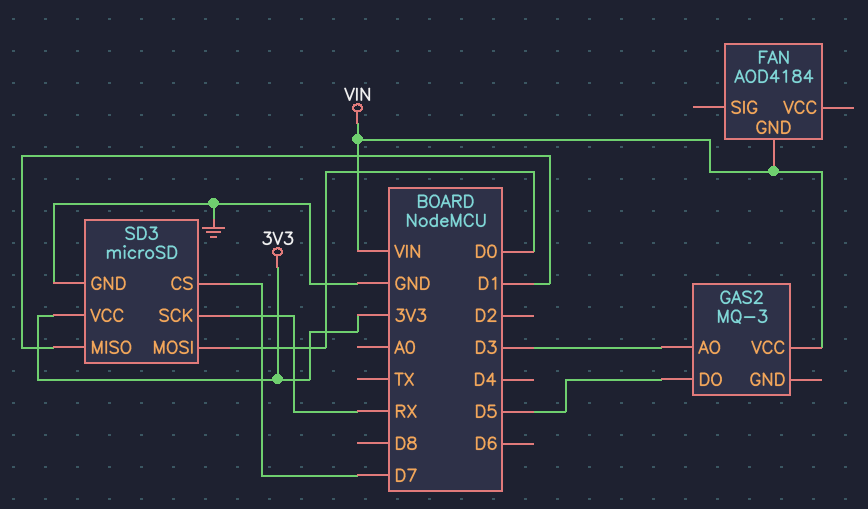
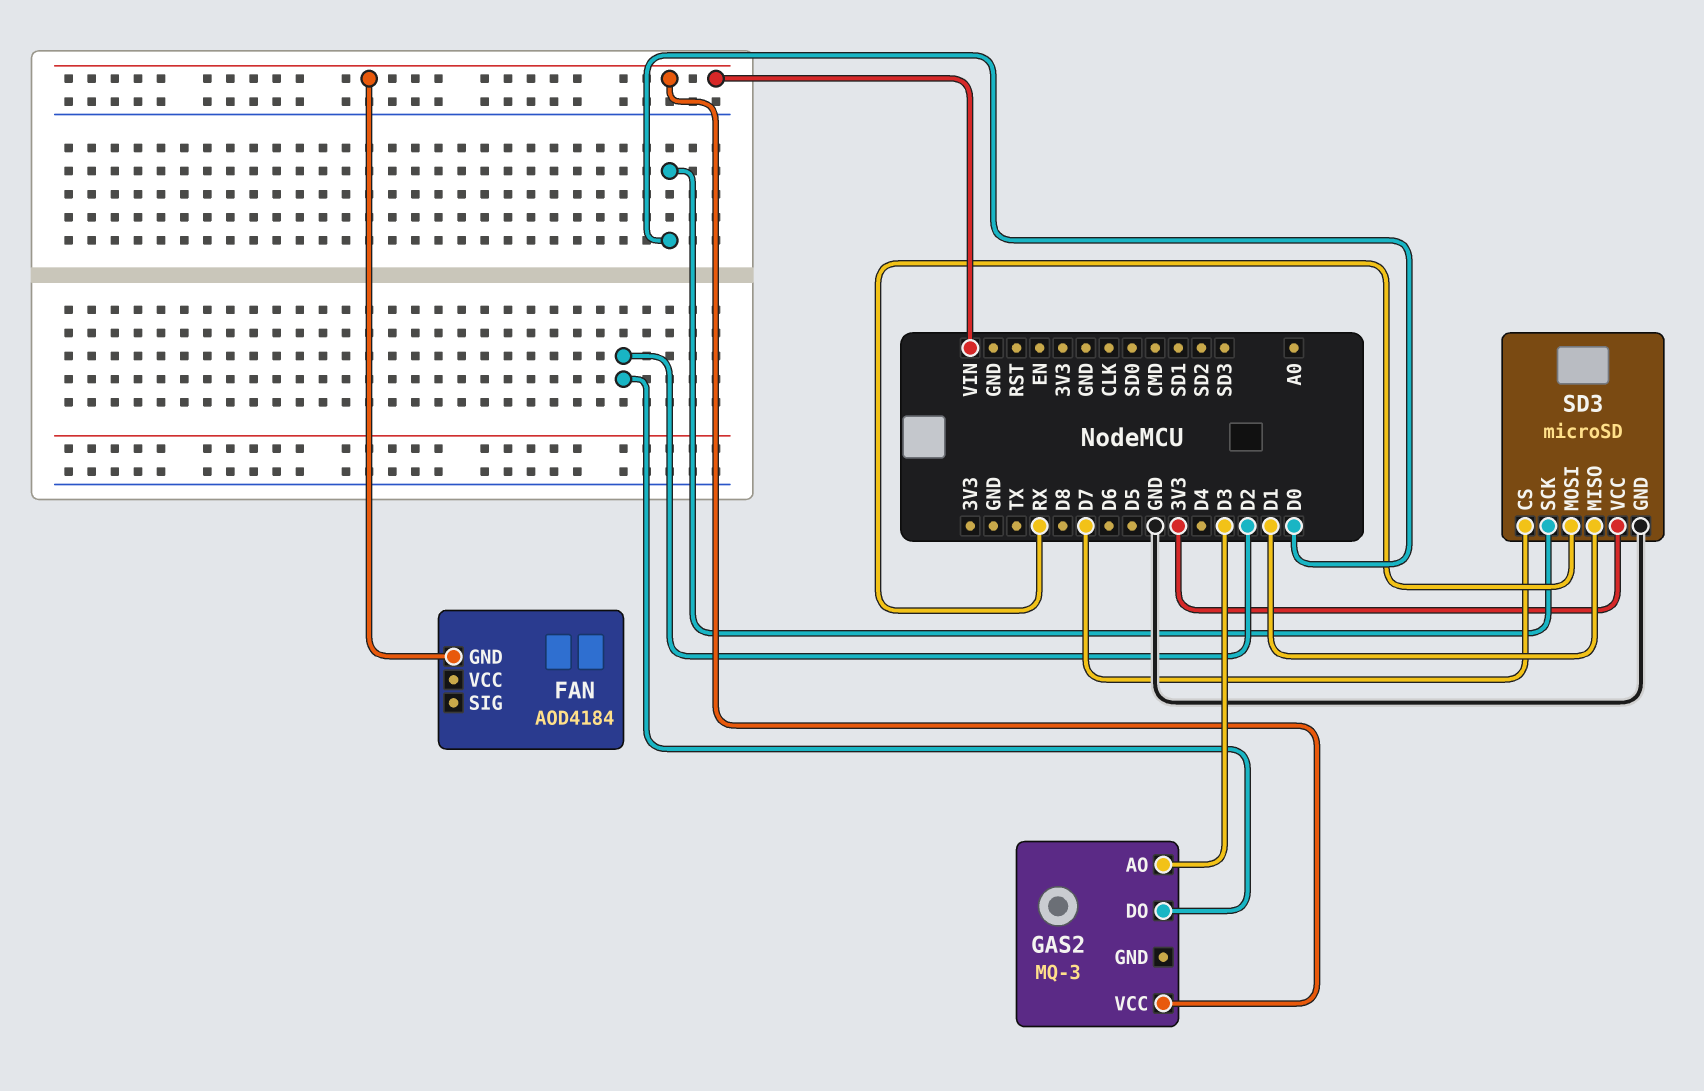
GAS2 pin DO: D5 -> D2
SD3 pin MOSI: D0 -> RX
SD3 pin SCK: RX -> D0

